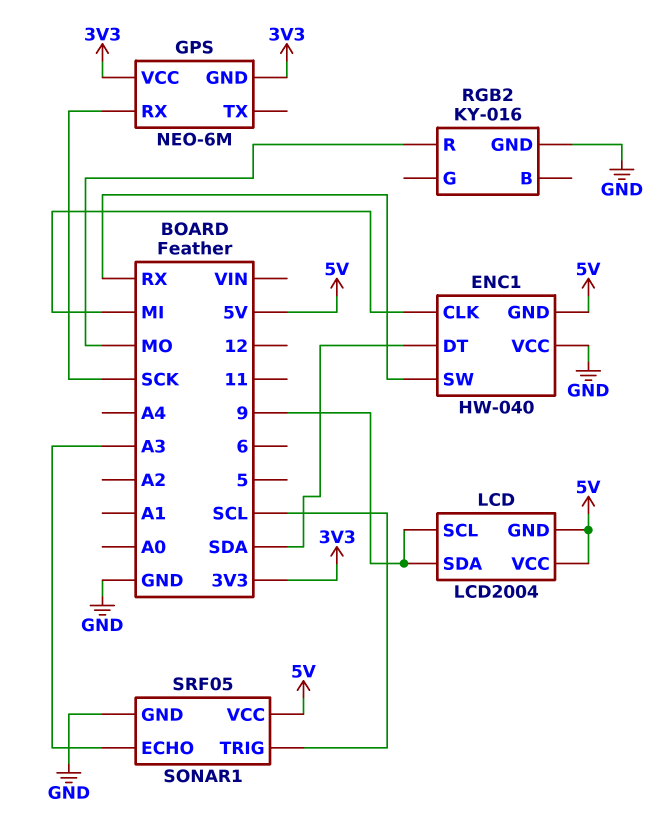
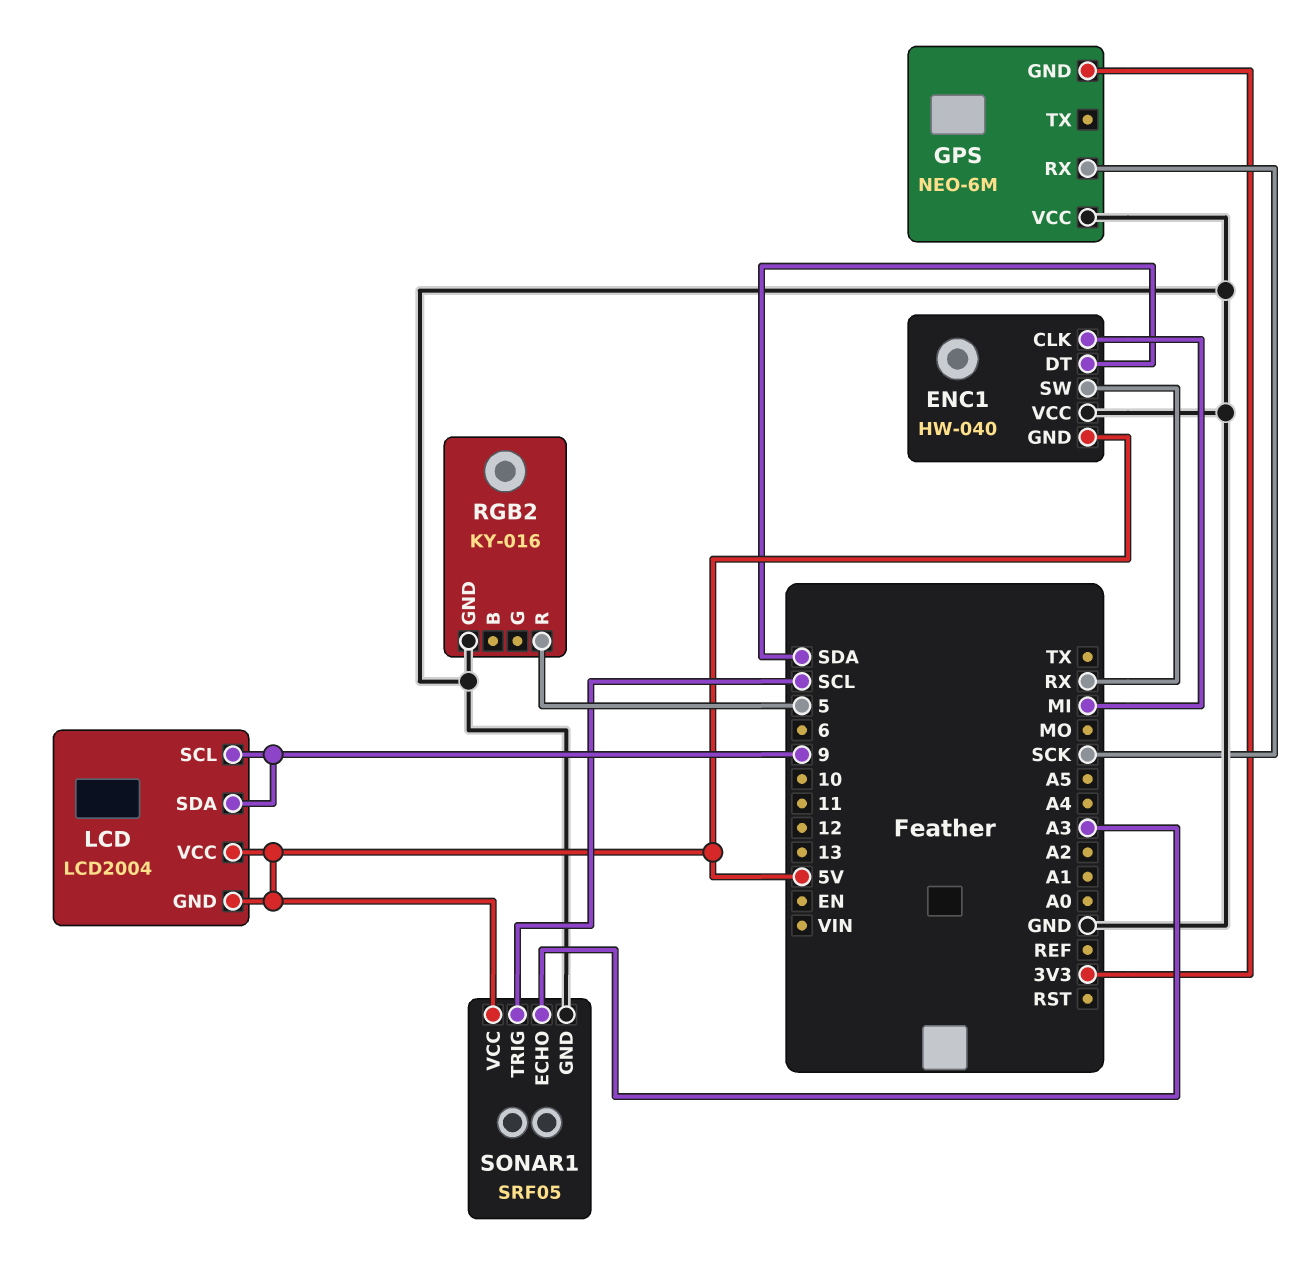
GPS pin VCC: 3V3 -> GND
RGB2 pin R: MO -> 5

